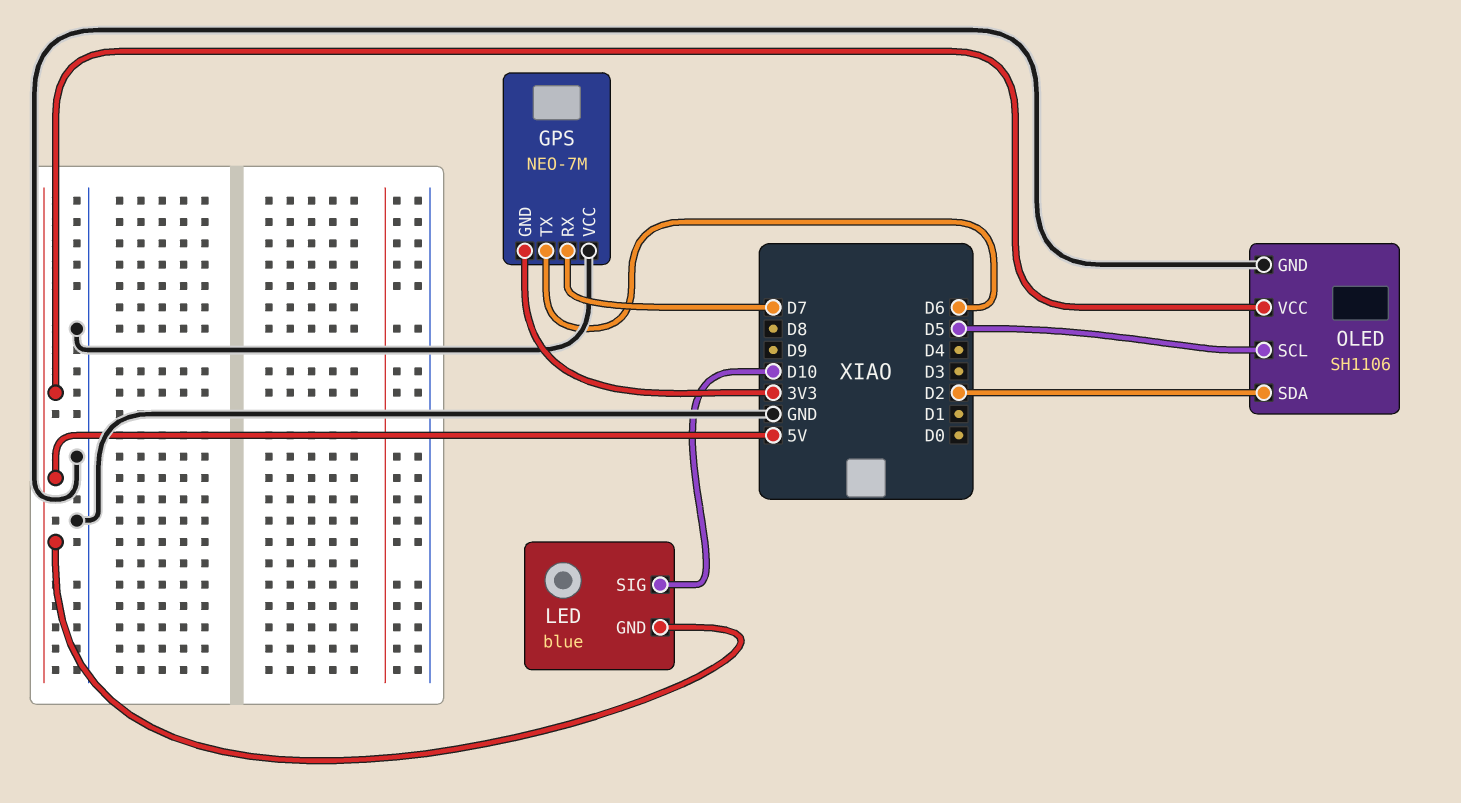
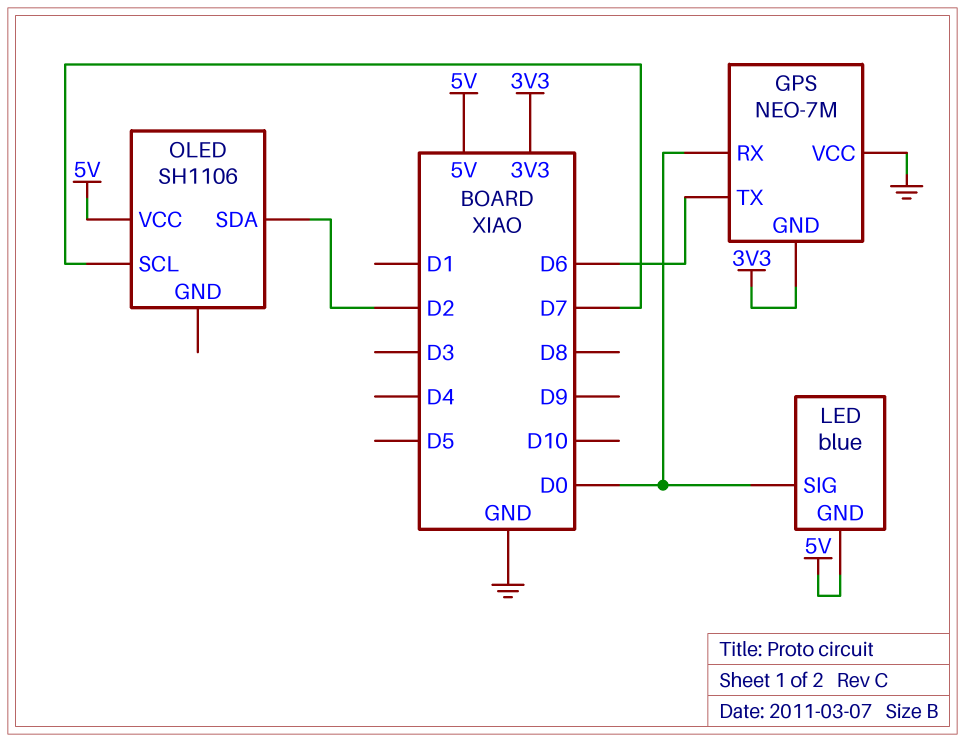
GPS pin RX: D7 -> D0
LED pin SIG: D10 -> D0
OLED pin GND: GND -> none
OLED pin SCL: D5 -> D7

